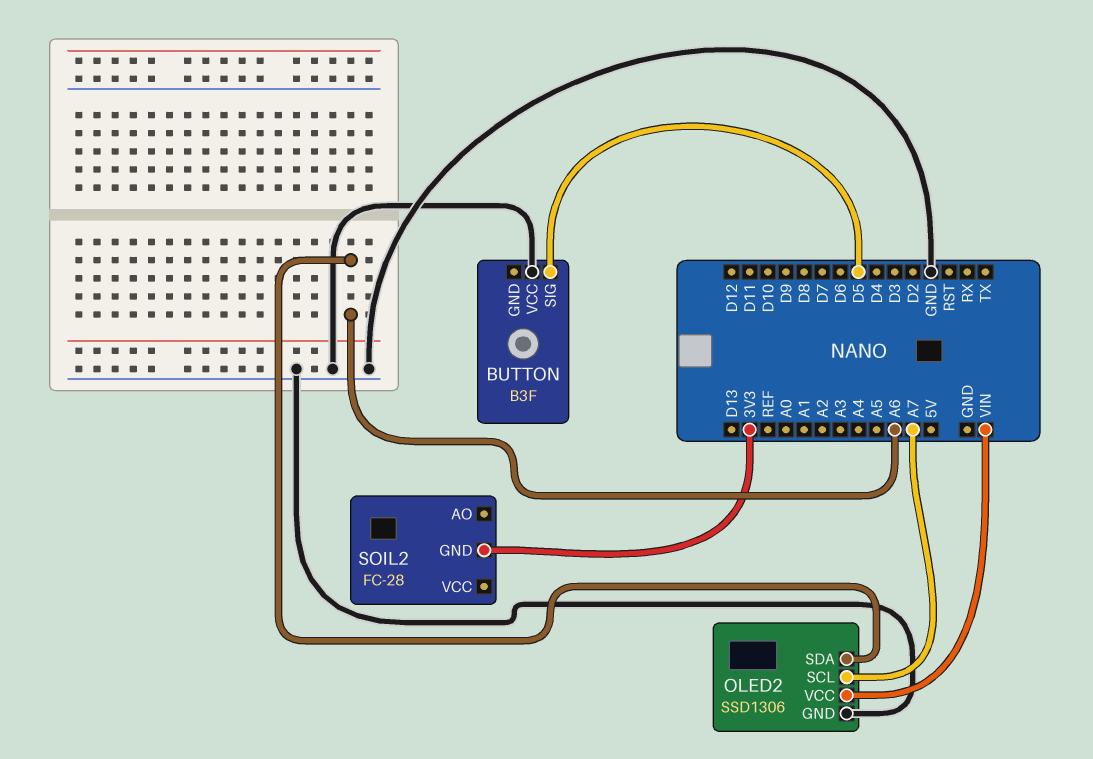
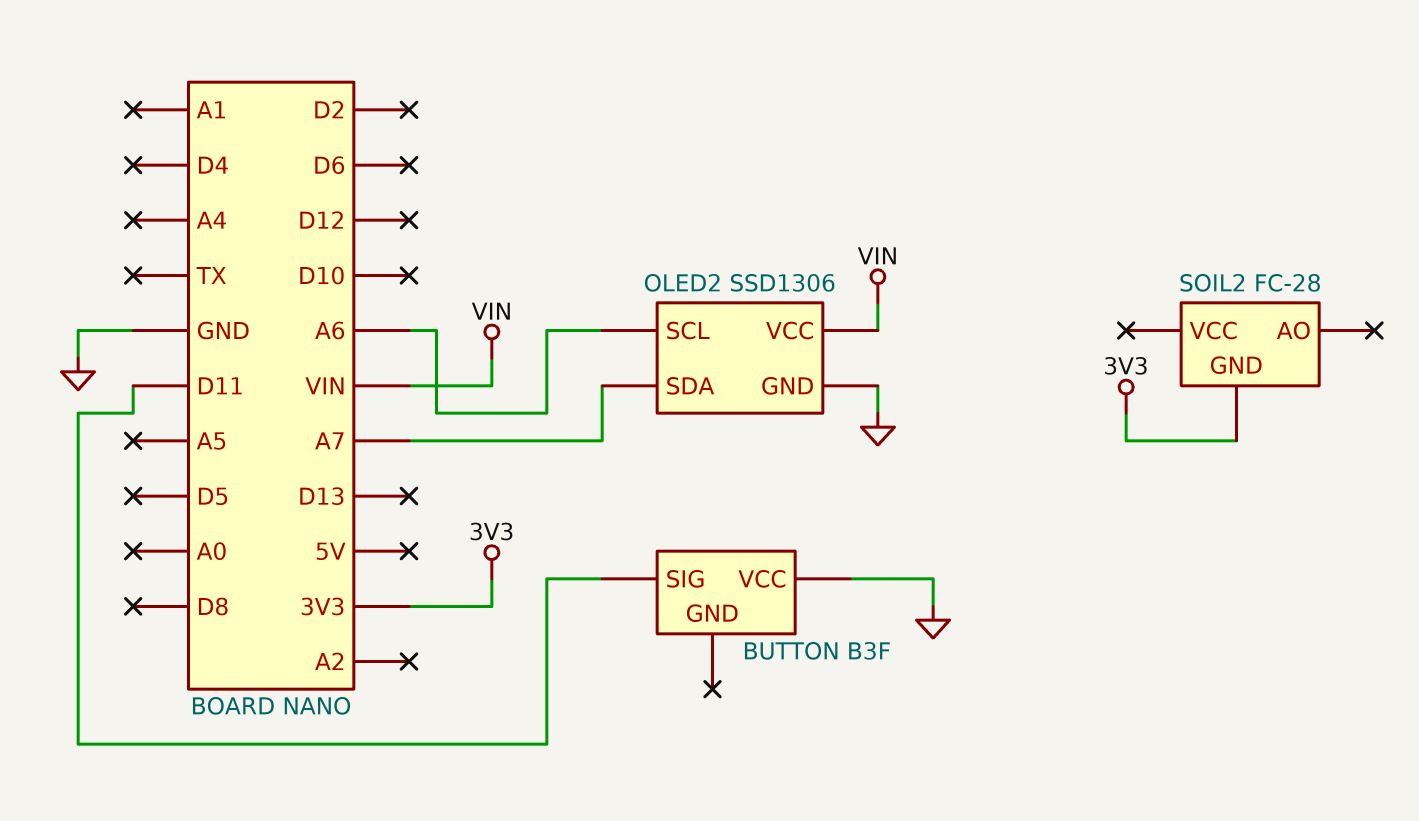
BUTTON pin SIG: D5 -> D11
OLED2 pin SCL: A7 -> A6
OLED2 pin SDA: A6 -> A7

